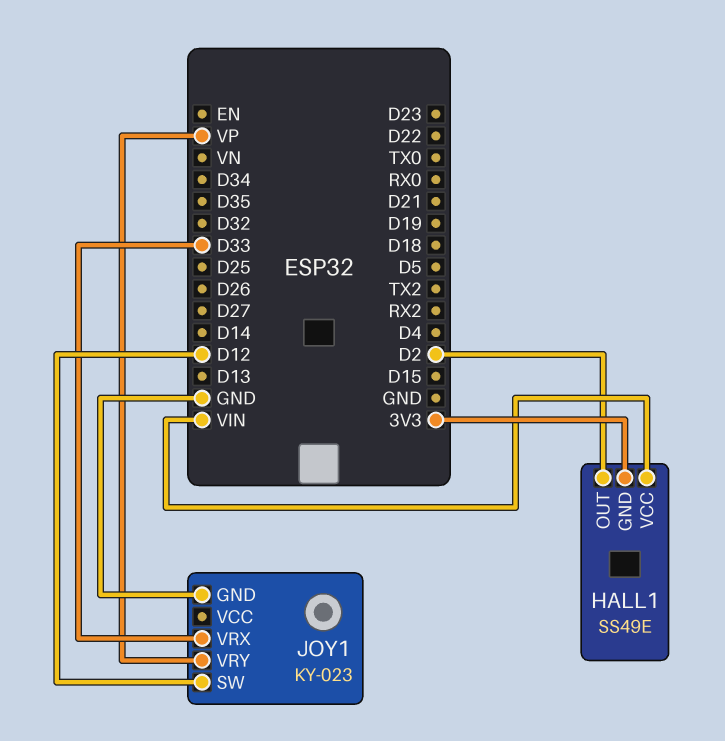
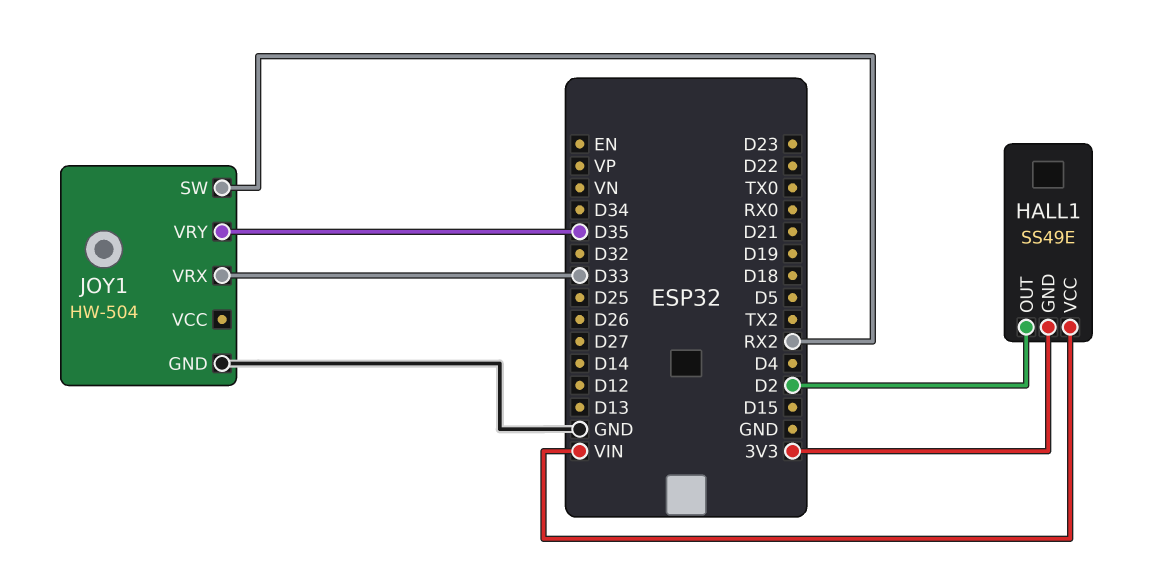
JOY1: KY-023 -> HW-504
JOY1 pin SW: D12 -> RX2
JOY1 pin VRY: VP -> D35

